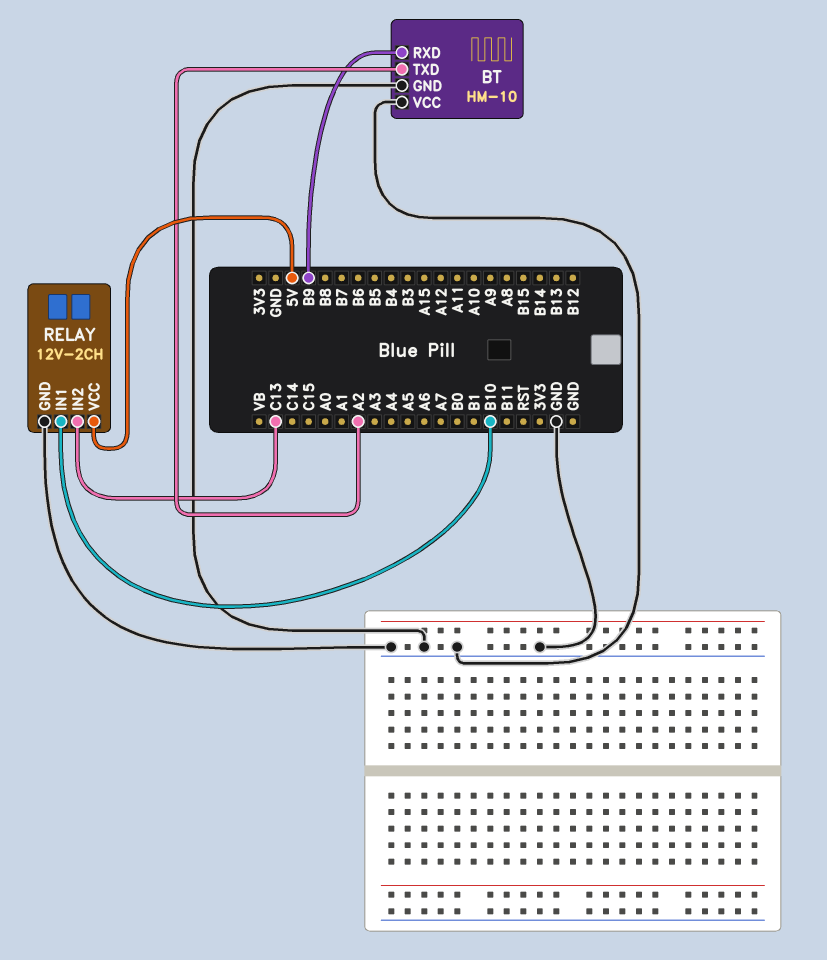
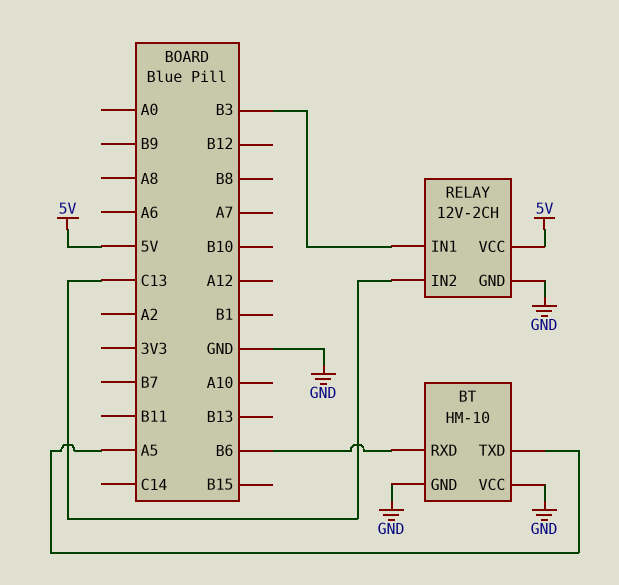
BT pin RXD: B9 -> B6
BT pin TXD: A2 -> A5
RELAY pin IN1: B10 -> B3

